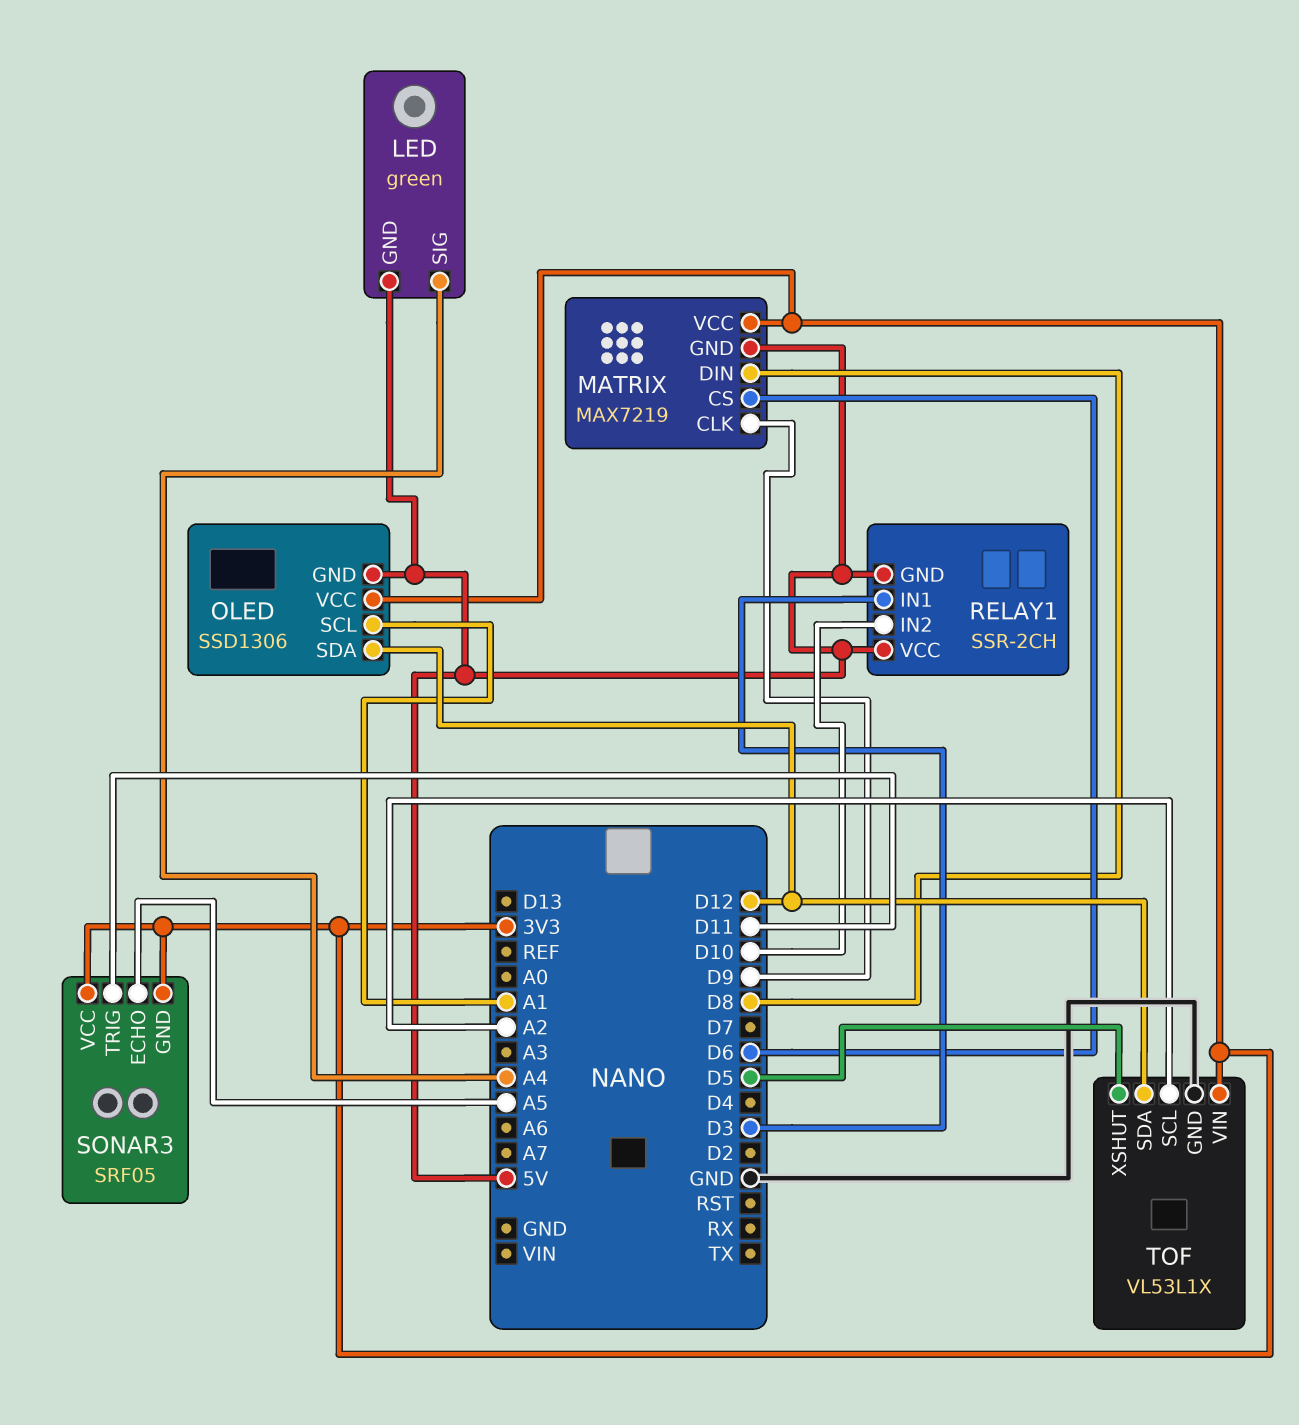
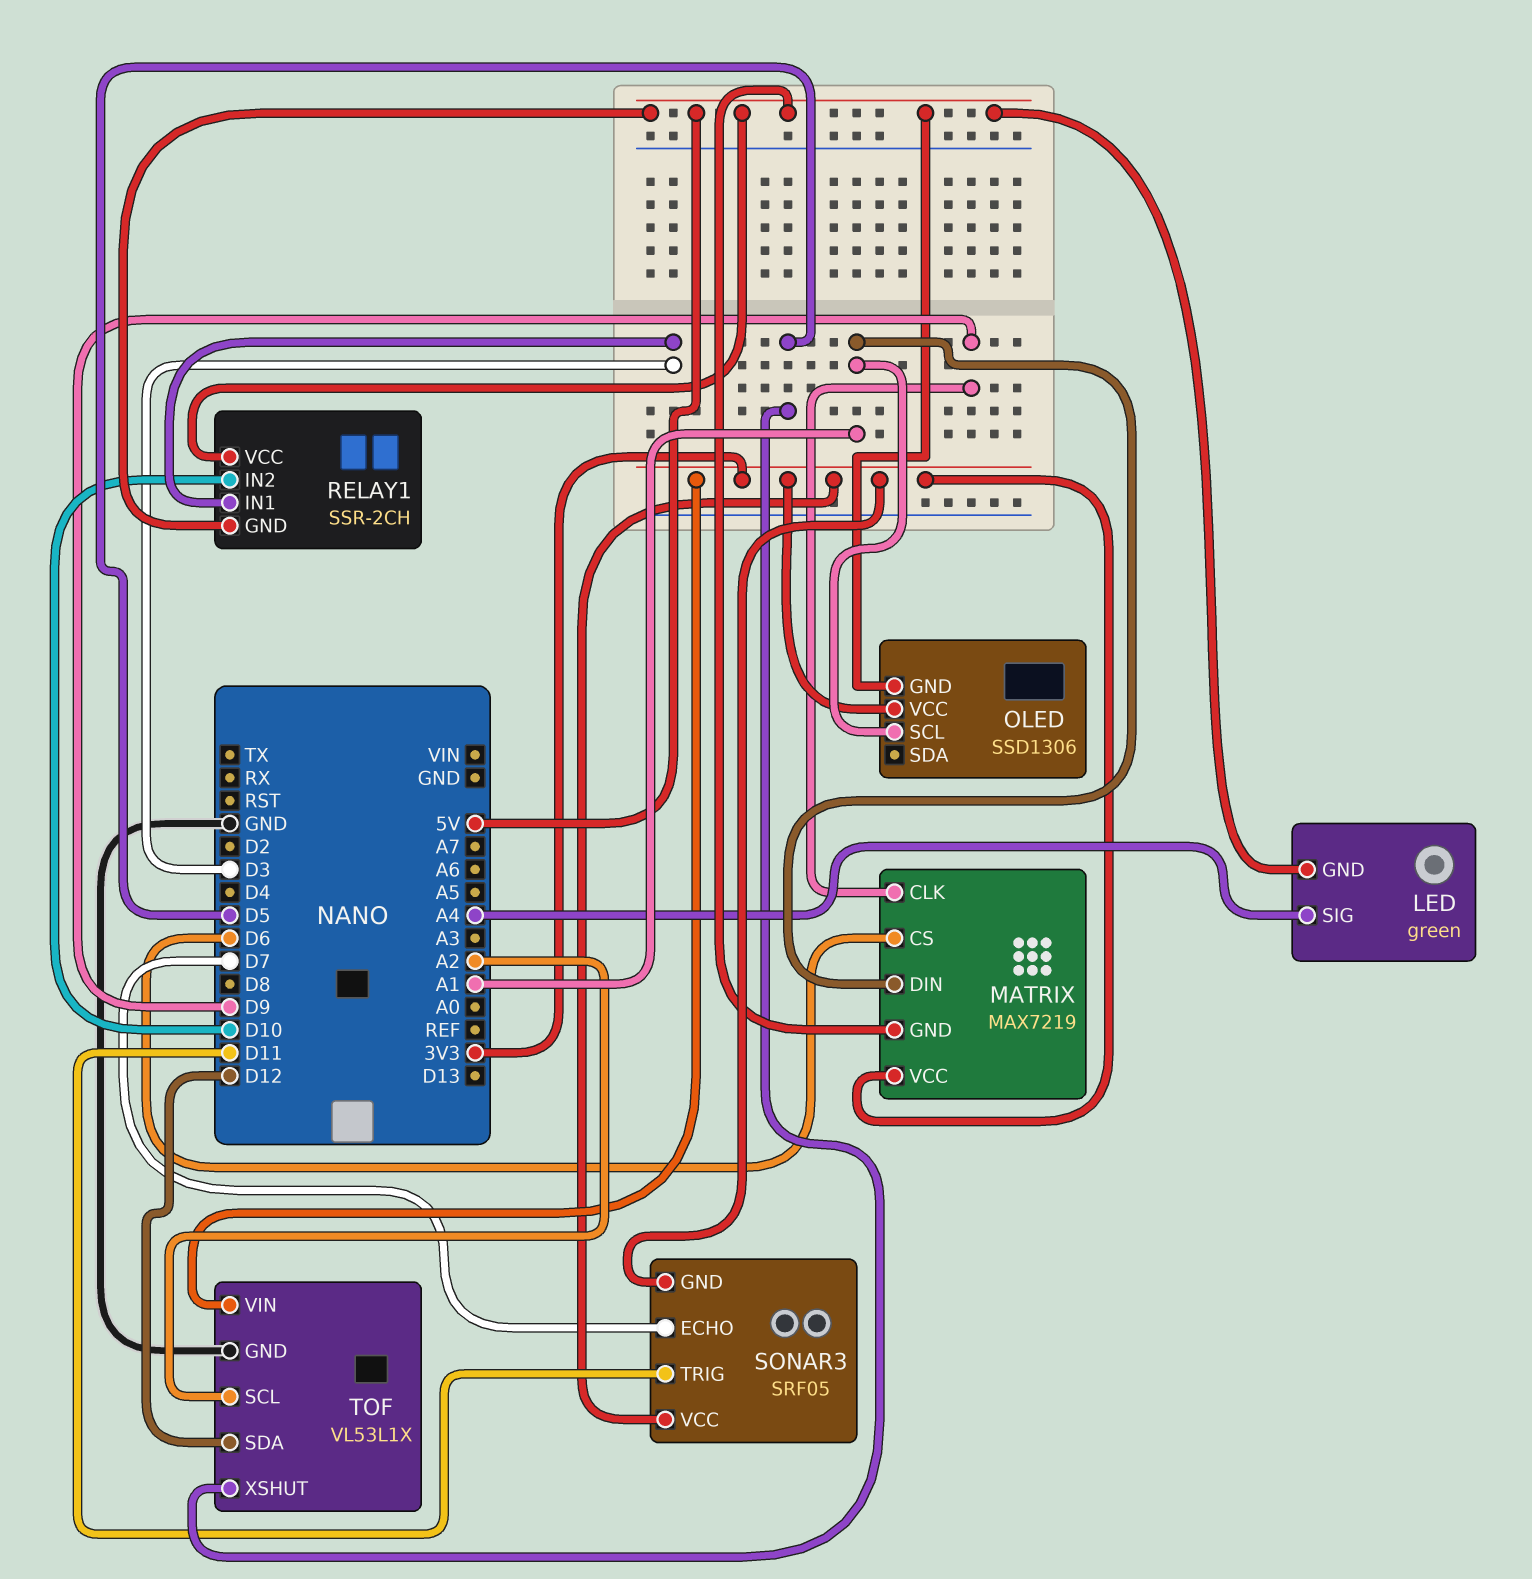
MATRIX pin DIN: D8 -> A1
OLED pin SDA: D12 -> none
SONAR3 pin ECHO: A5 -> D7

